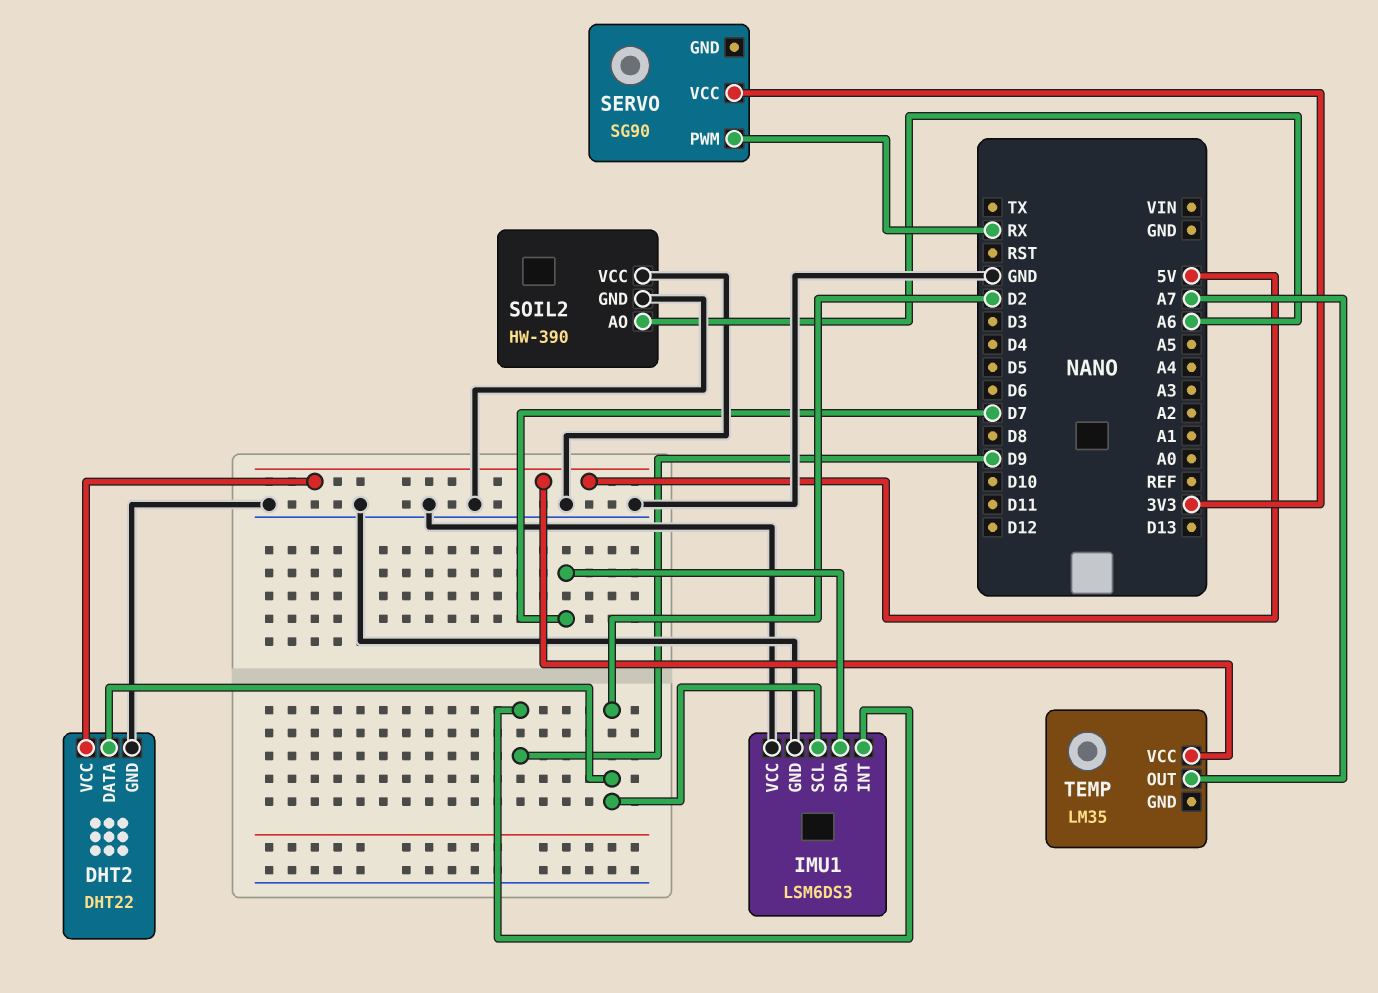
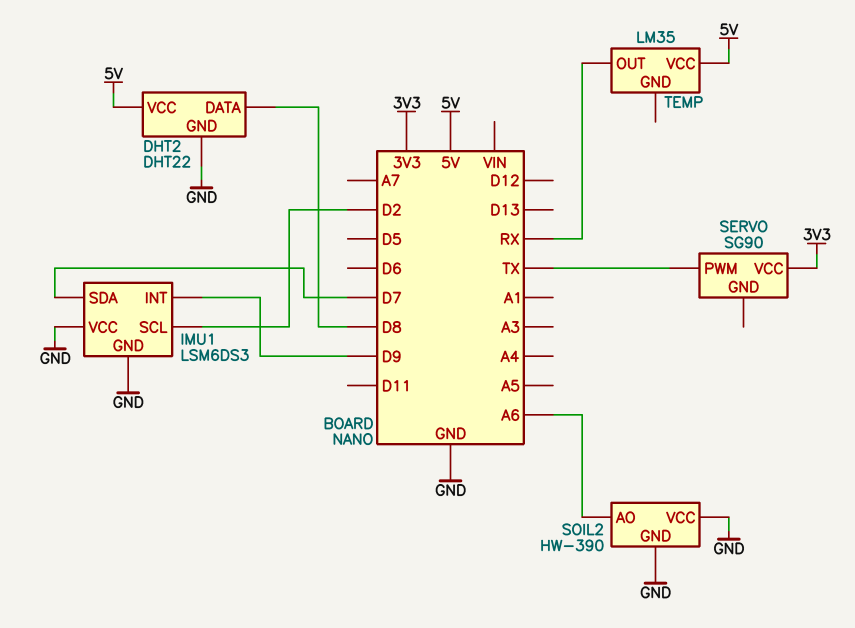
DHT2 pin DATA: D2 -> D8
SERVO pin PWM: RX -> TX
TEMP pin OUT: A7 -> RX

